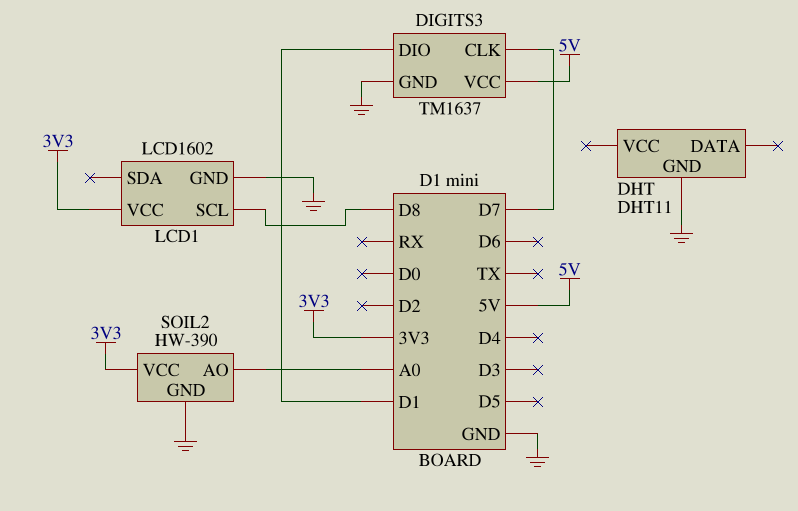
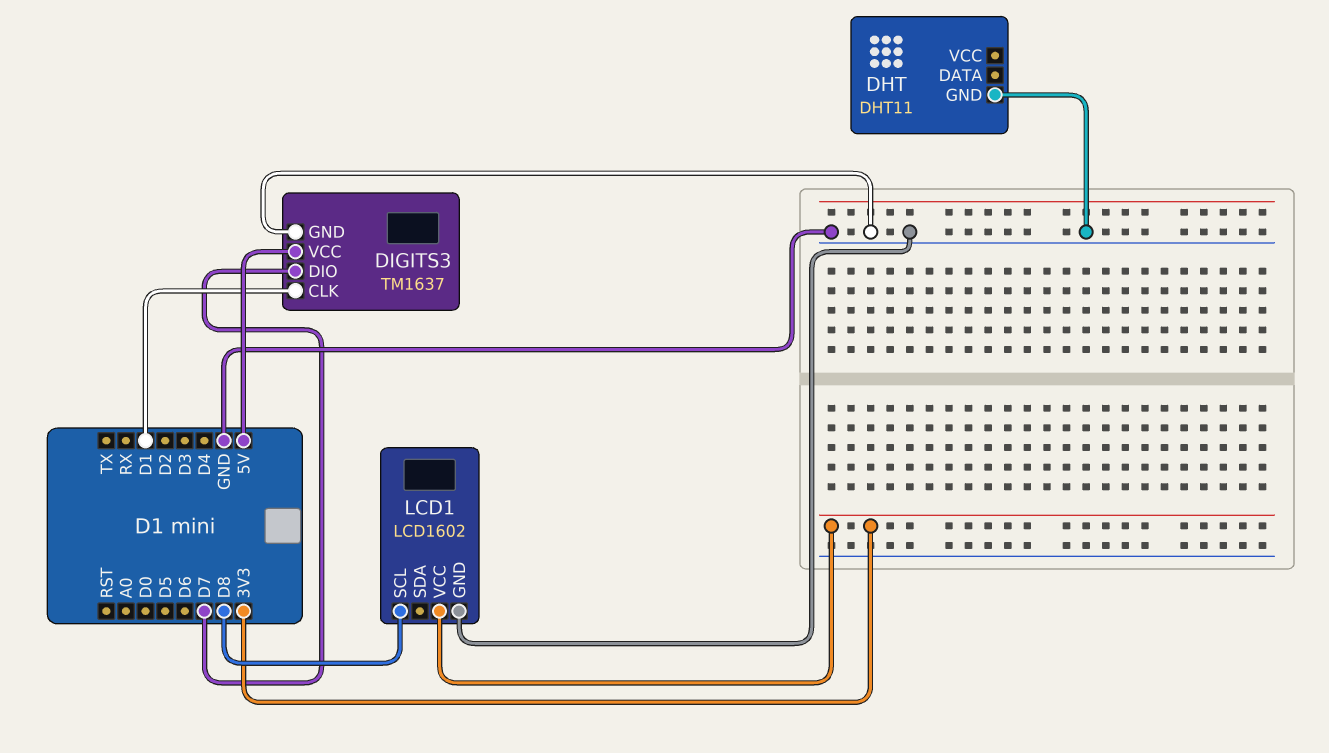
DIGITS3 pin CLK: D7 -> D1
DIGITS3 pin DIO: D1 -> D7
SOIL2: HW-390 -> none
SOIL2 pin AO: A0 -> none
SOIL2 pin GND: GND -> none
SOIL2 pin VCC: 3V3 -> none

